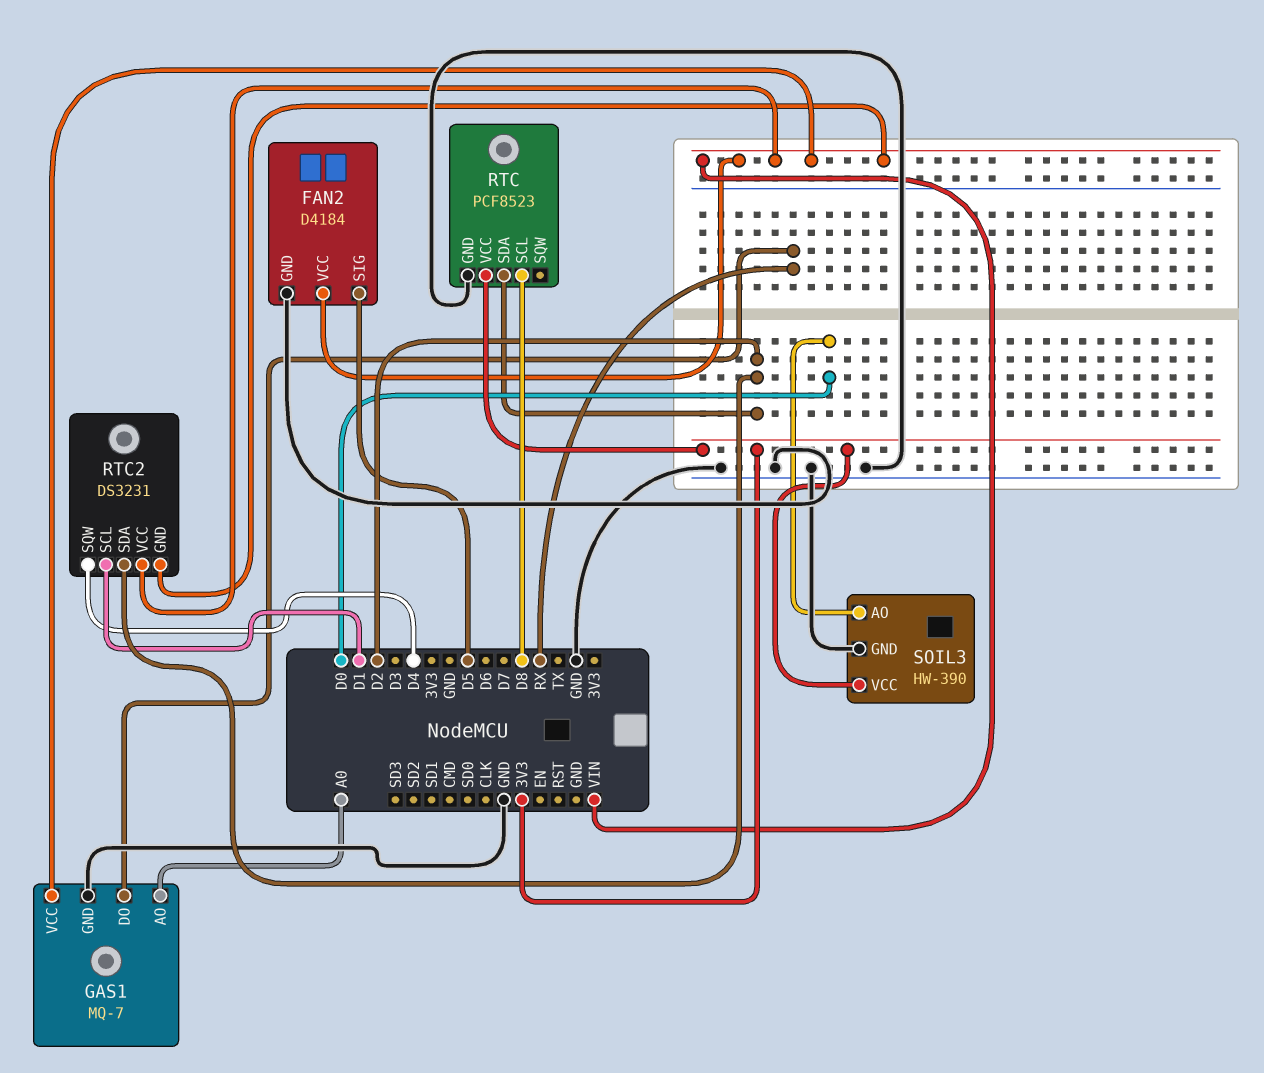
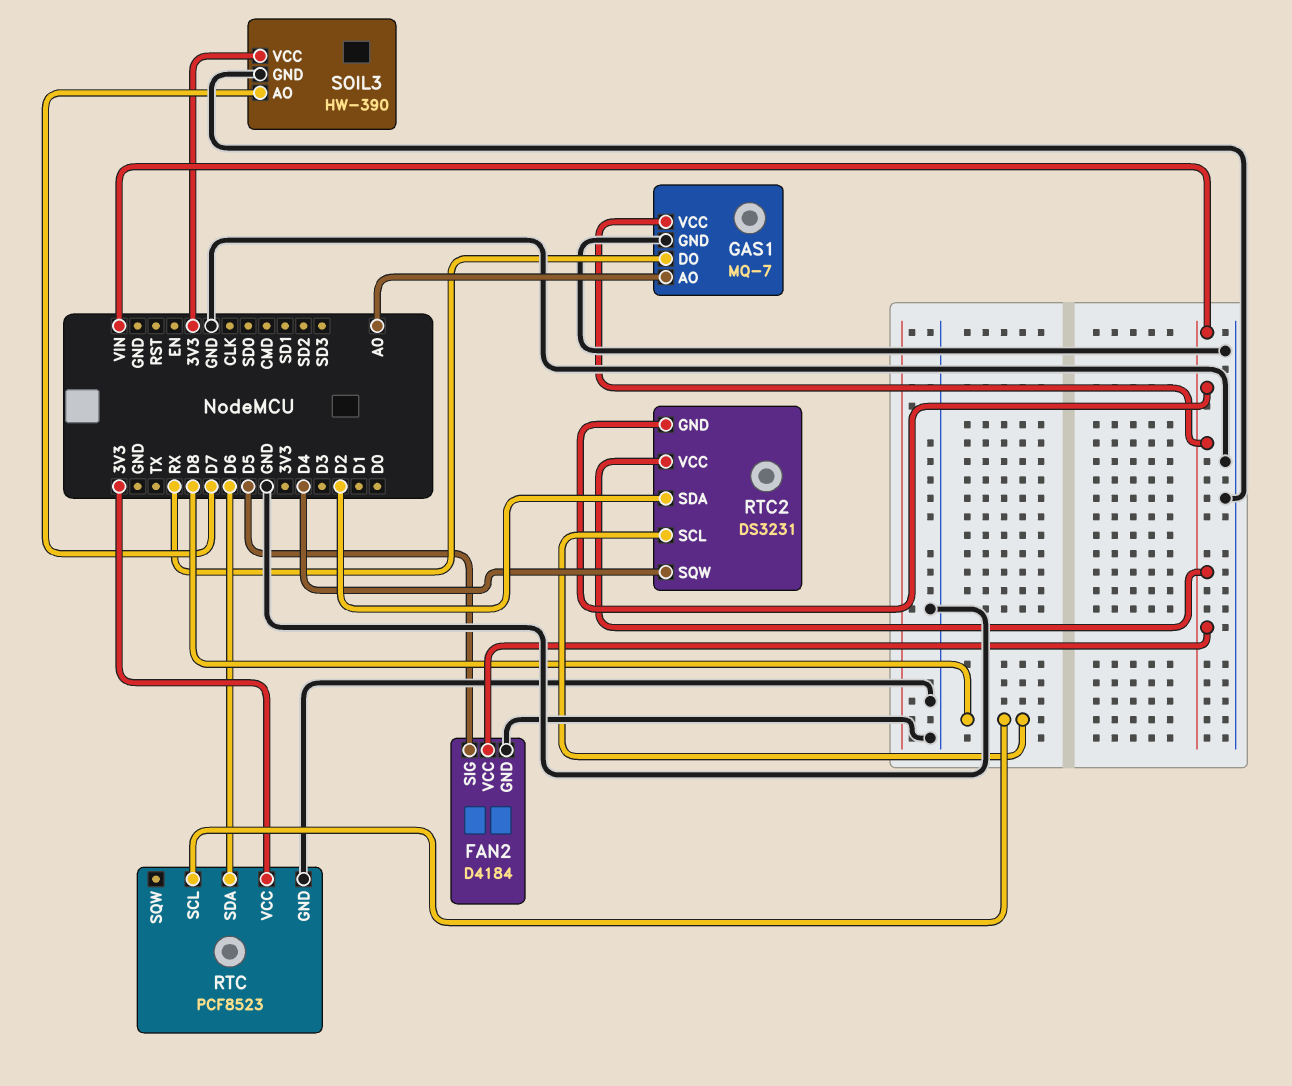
RTC pin SDA: D2 -> D6
RTC2 pin SCL: D1 -> D8
SOIL3 pin AO: D0 -> D7

